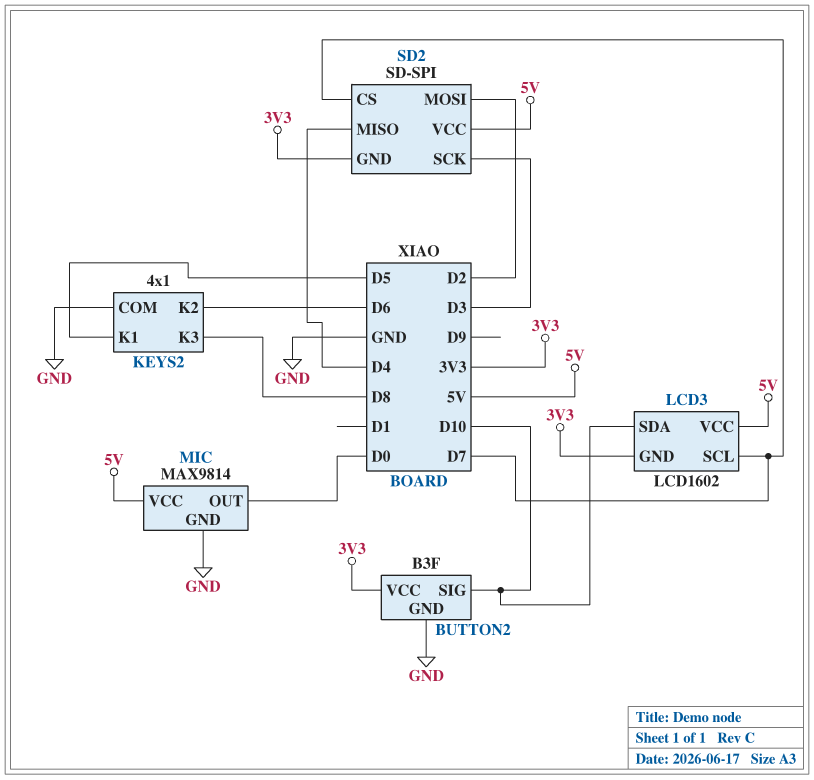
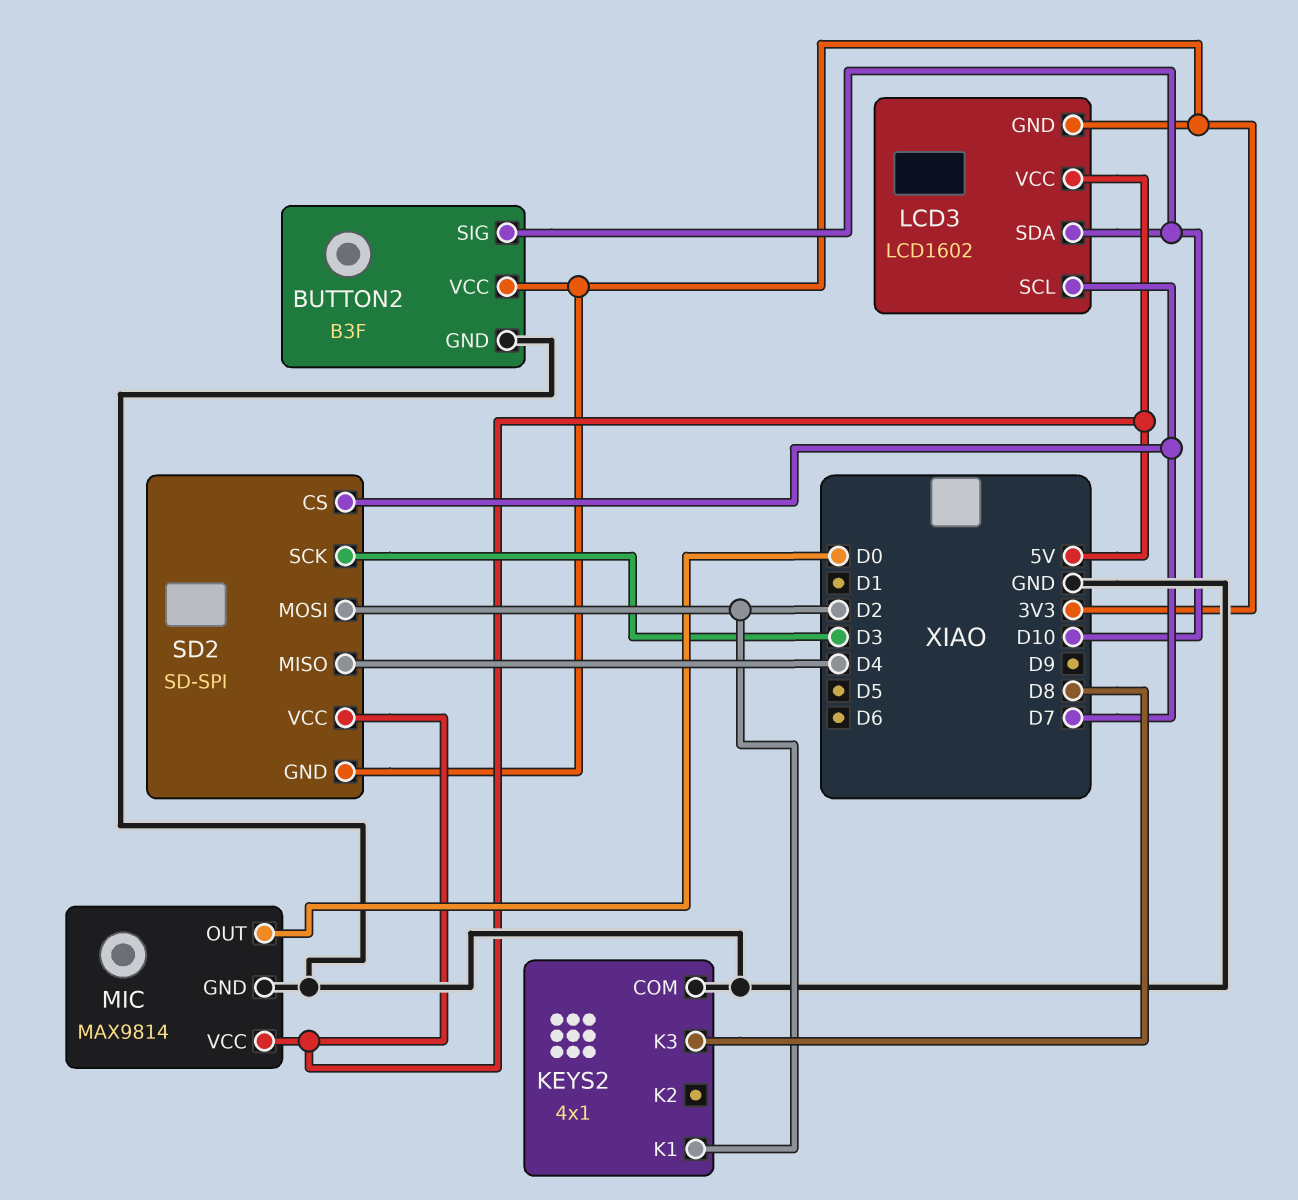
KEYS2 pin K1: D5 -> D2
KEYS2 pin K2: D6 -> none

